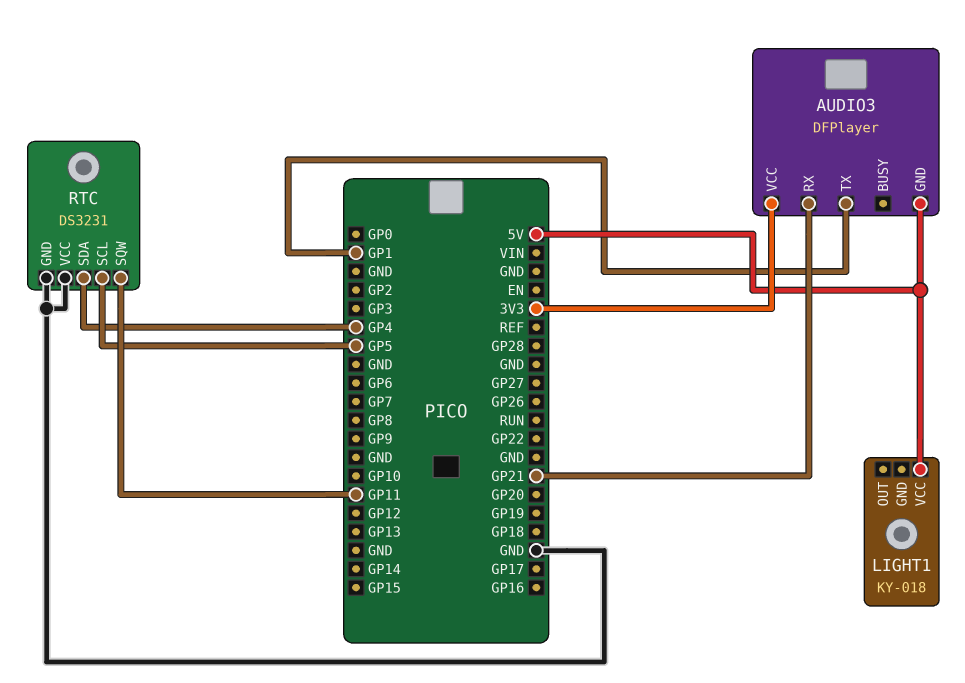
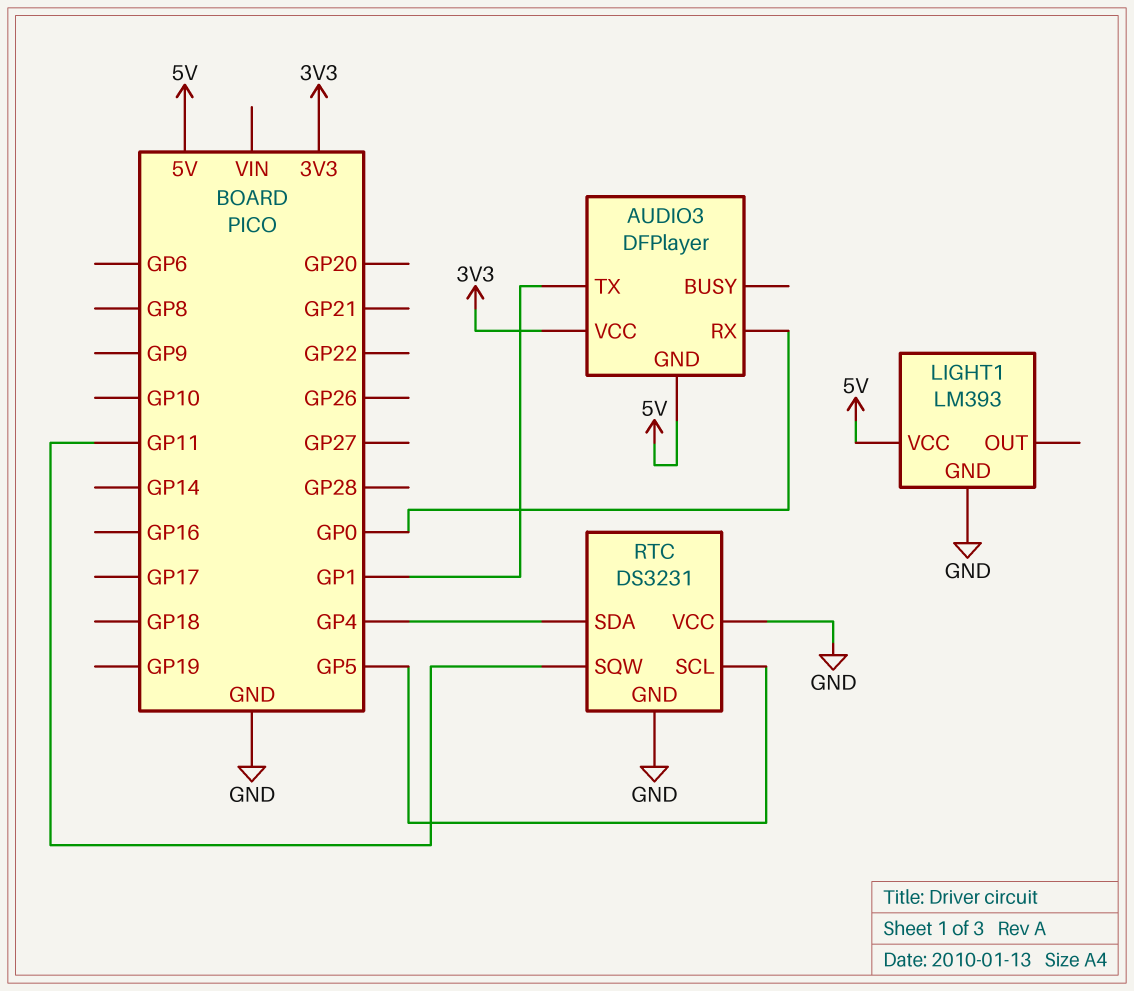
AUDIO3 pin RX: GP21 -> GP0
LIGHT1: KY-018 -> LM393
LIGHT1 pin GND: none -> GND

